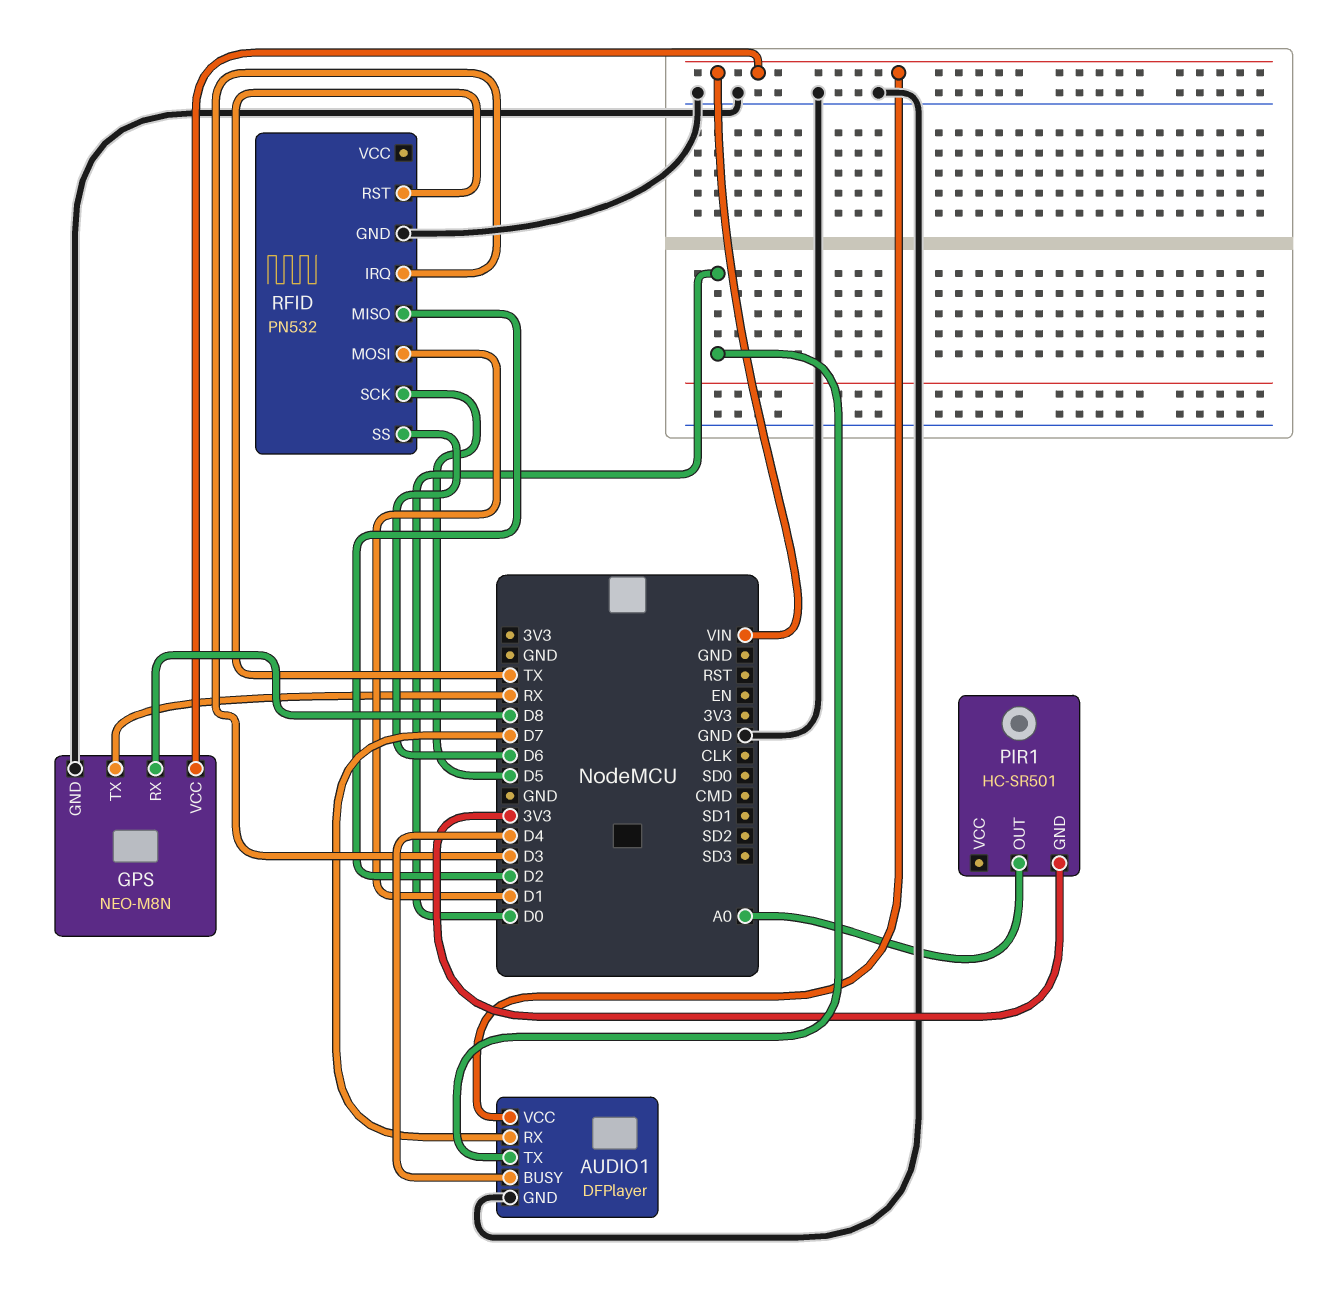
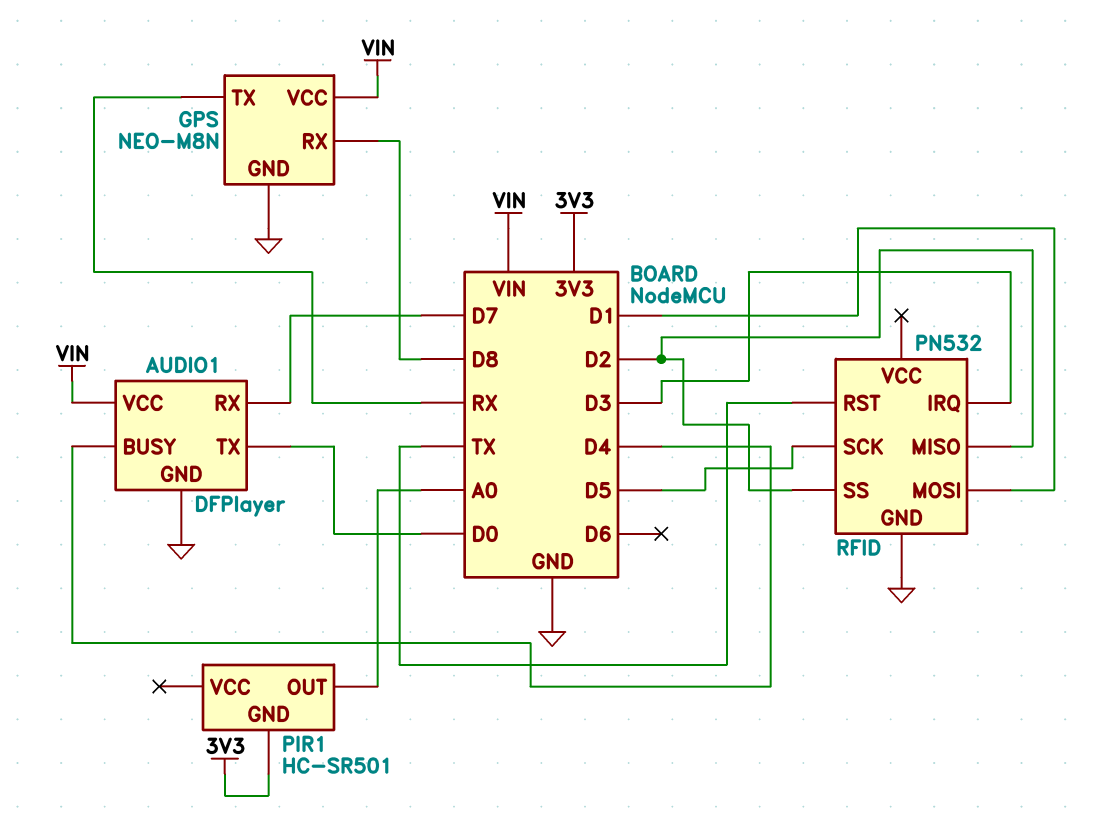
RFID pin SS: D6 -> D2

